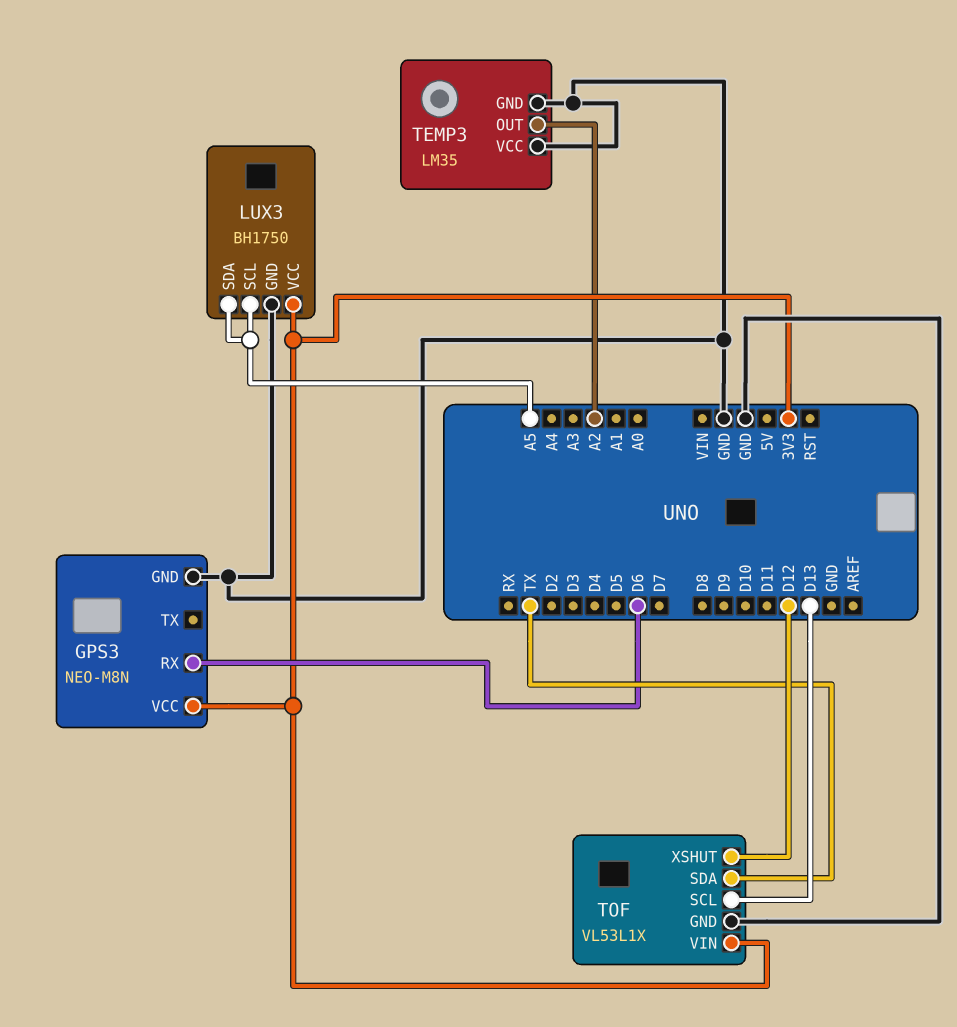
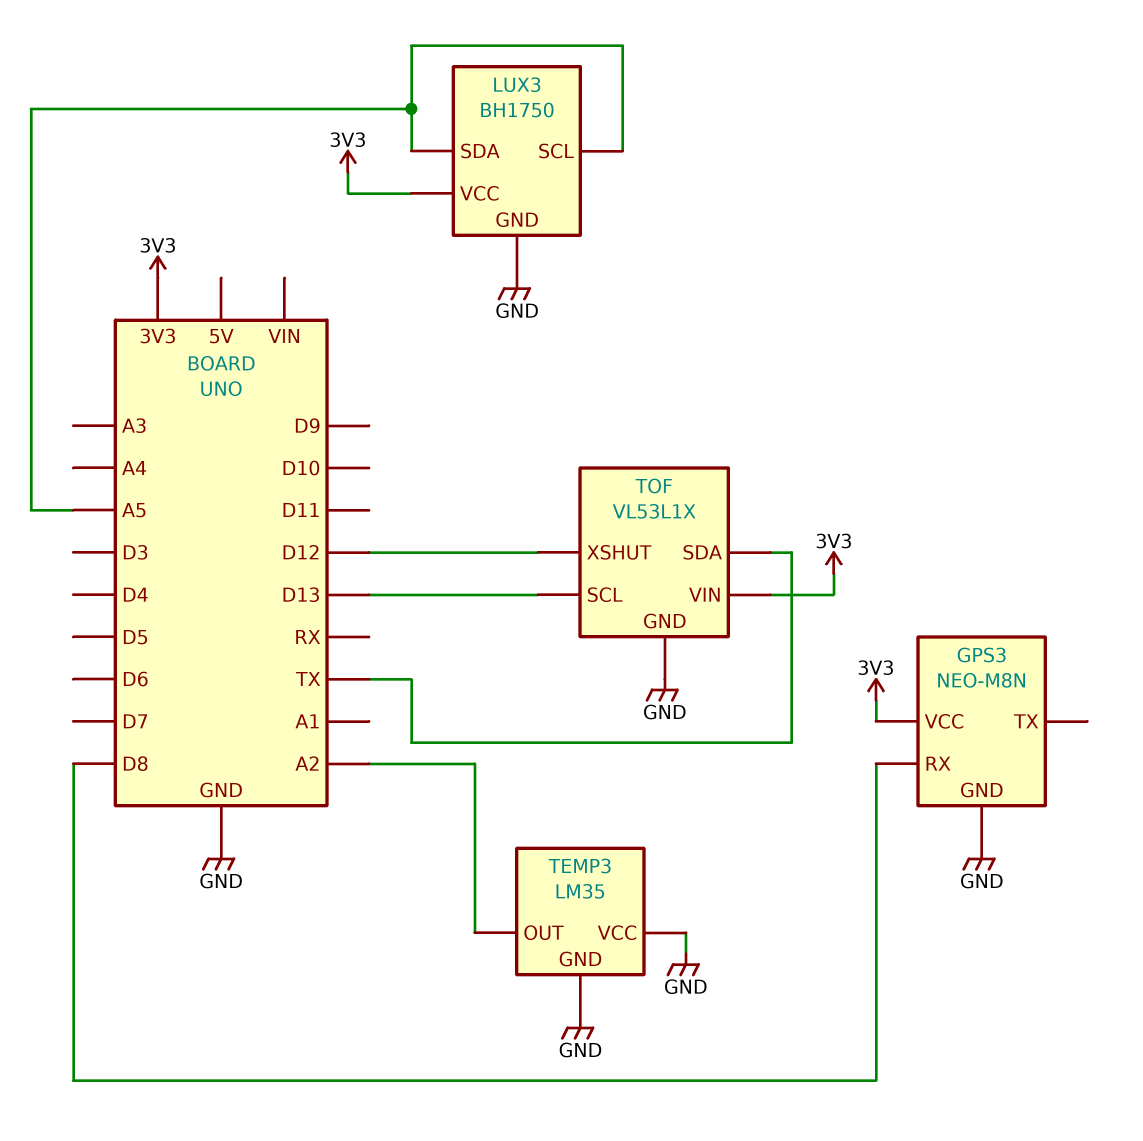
GPS3 pin RX: D6 -> D8

